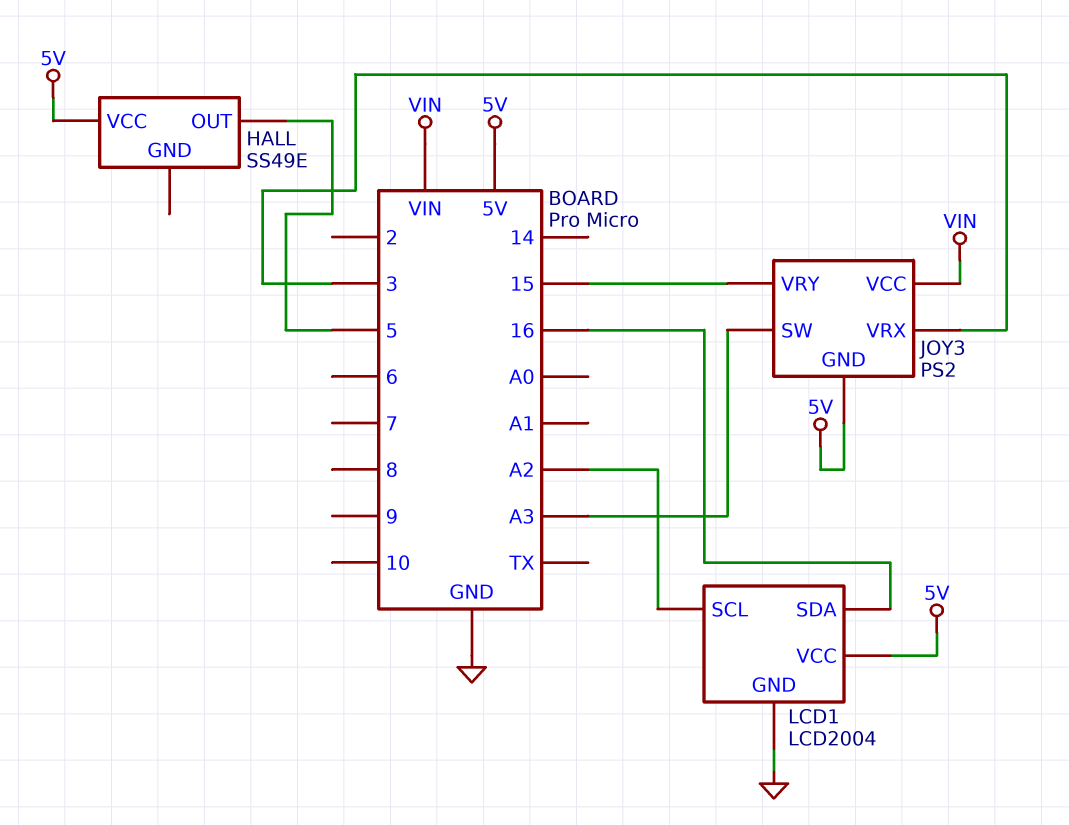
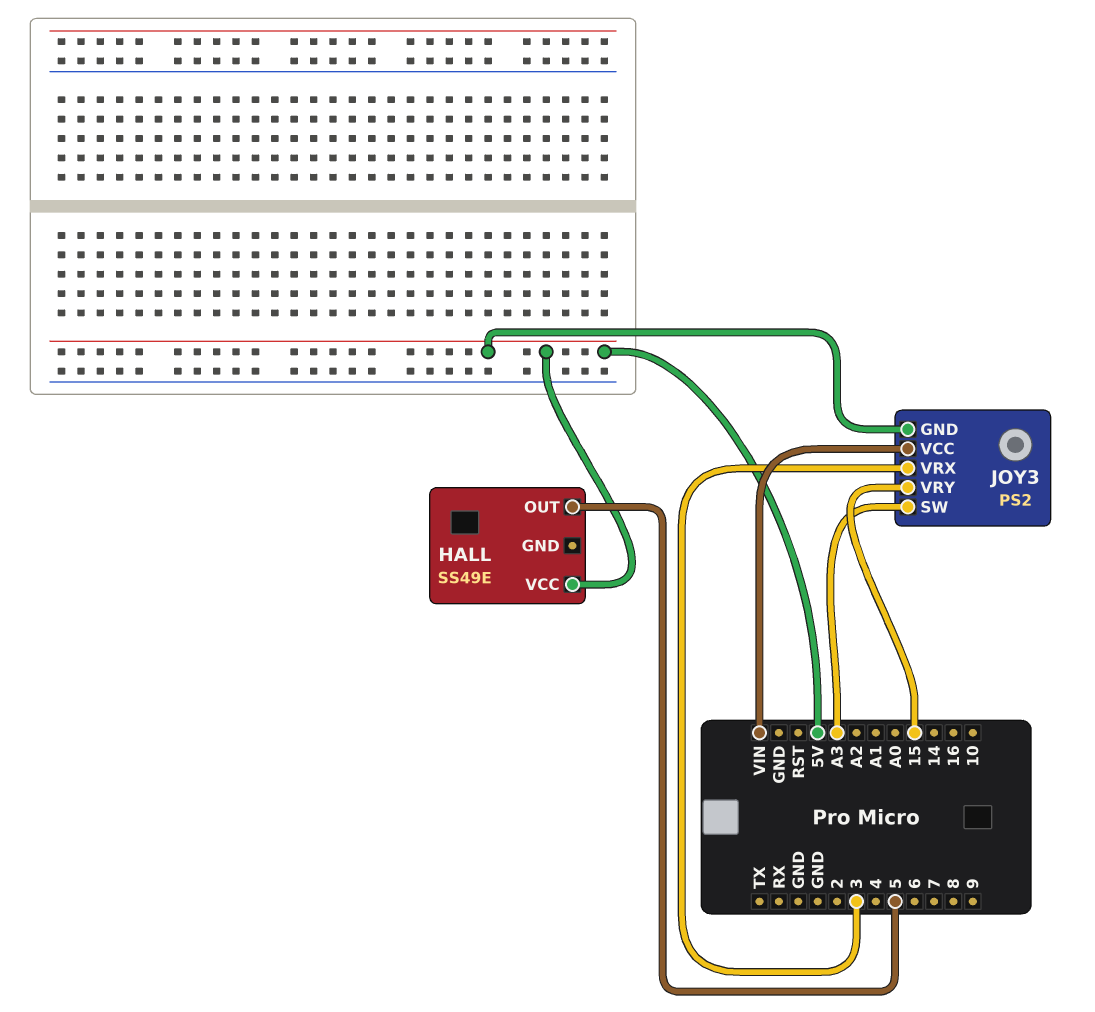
LCD1: LCD2004 -> none
LCD1 pin GND: GND -> none
LCD1 pin SCL: A2 -> none
LCD1 pin SDA: 16 -> none
LCD1 pin VCC: 5V -> none

